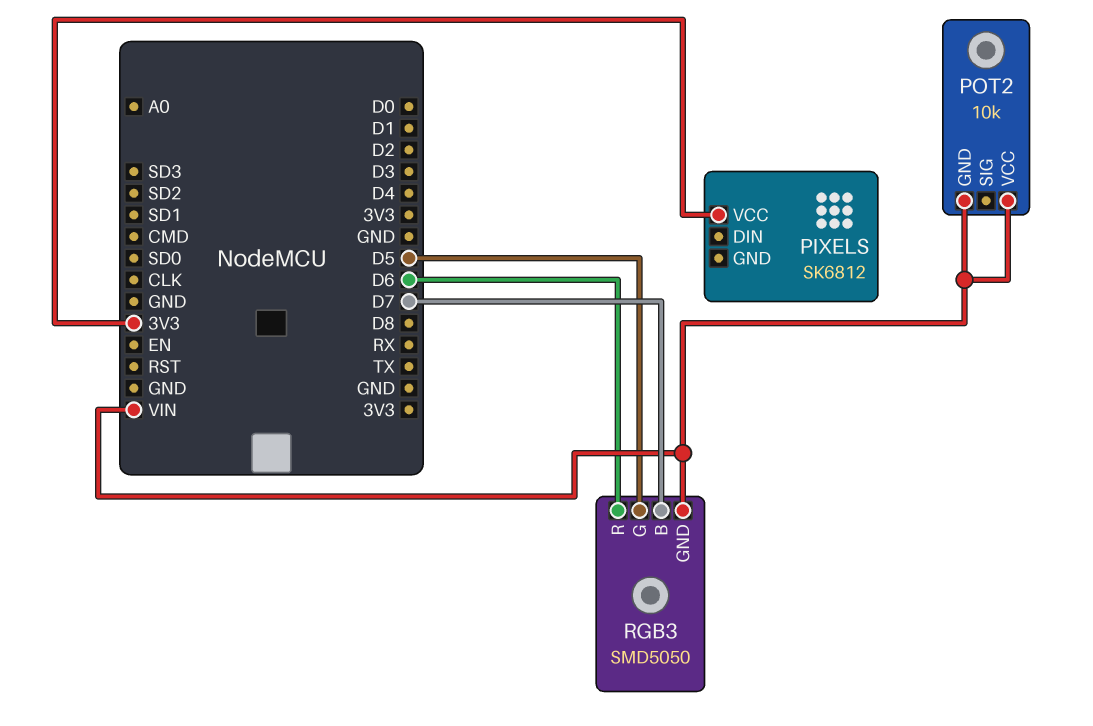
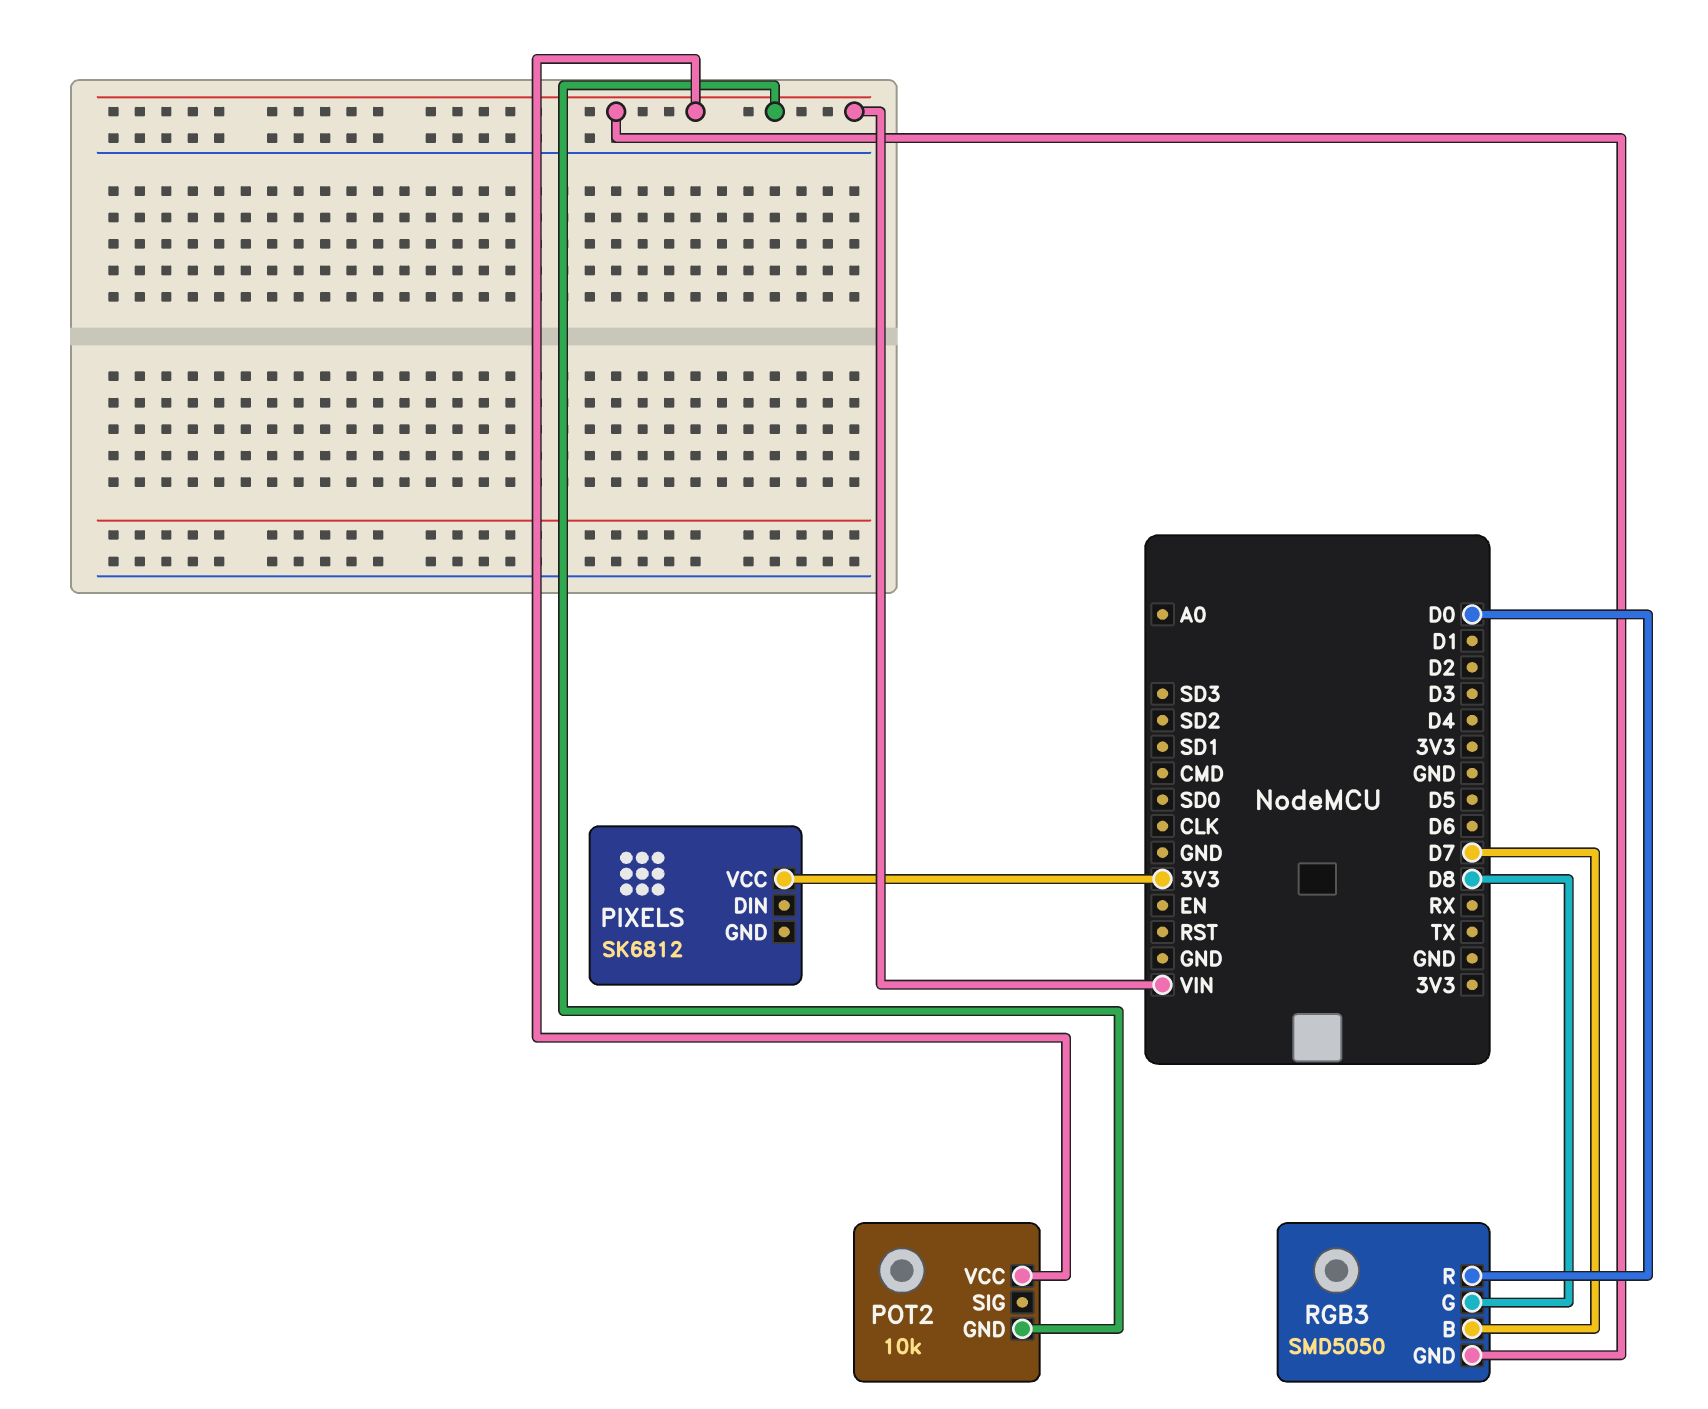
RGB3 pin G: D5 -> D8
RGB3 pin R: D6 -> D0

